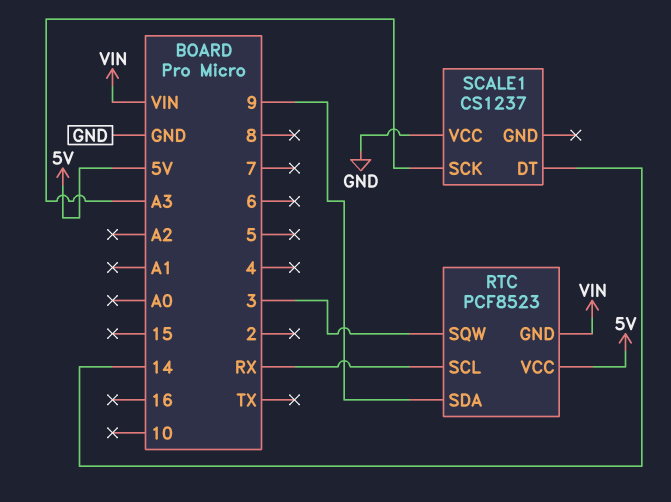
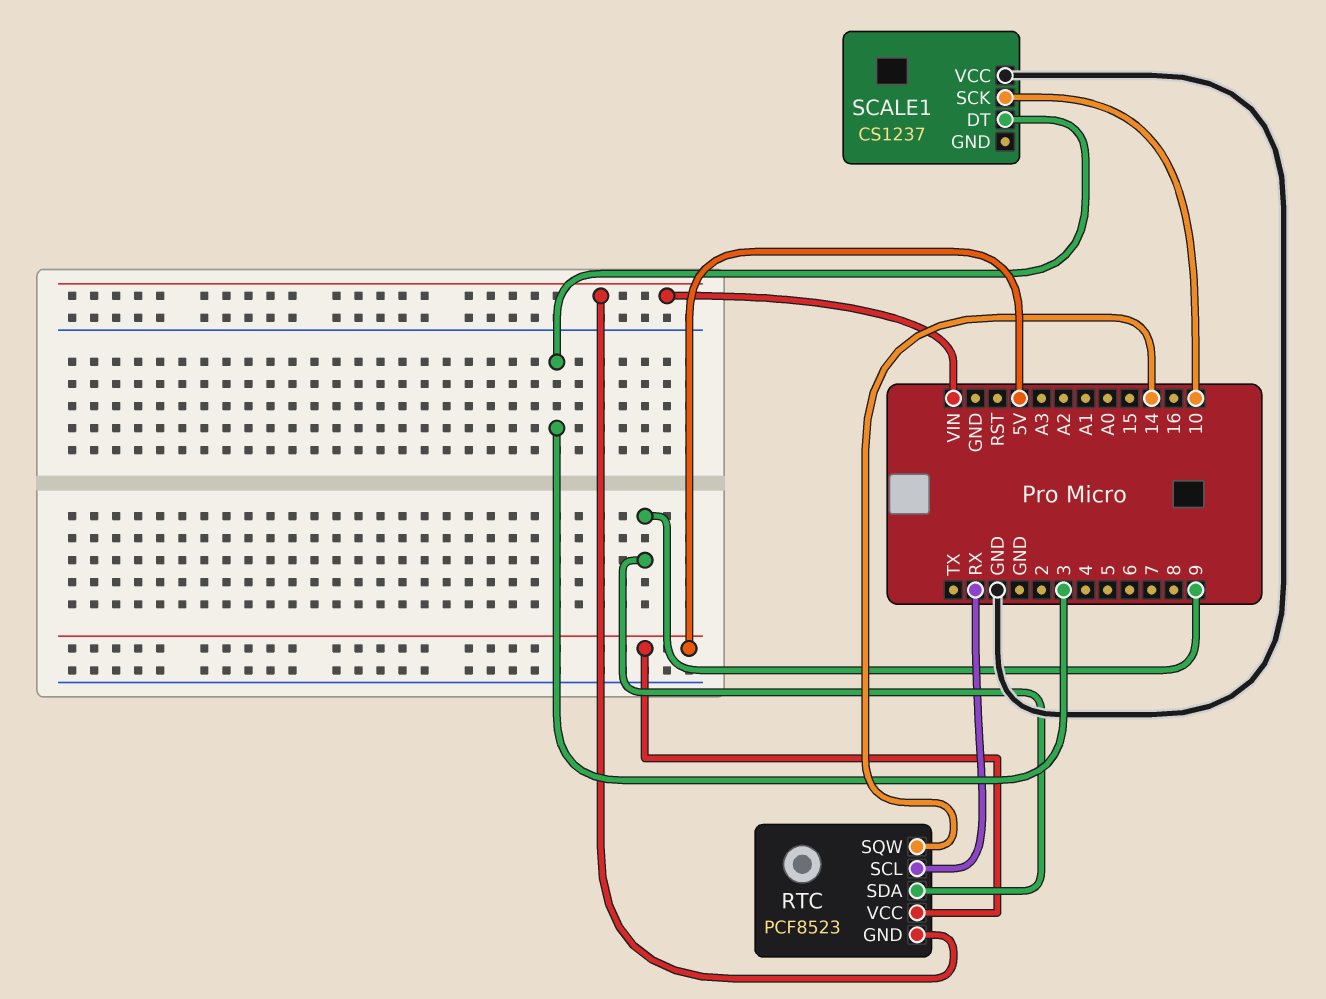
RTC pin SQW: 3 -> 14
SCALE1 pin DT: 14 -> 3
SCALE1 pin SCK: A3 -> 10

